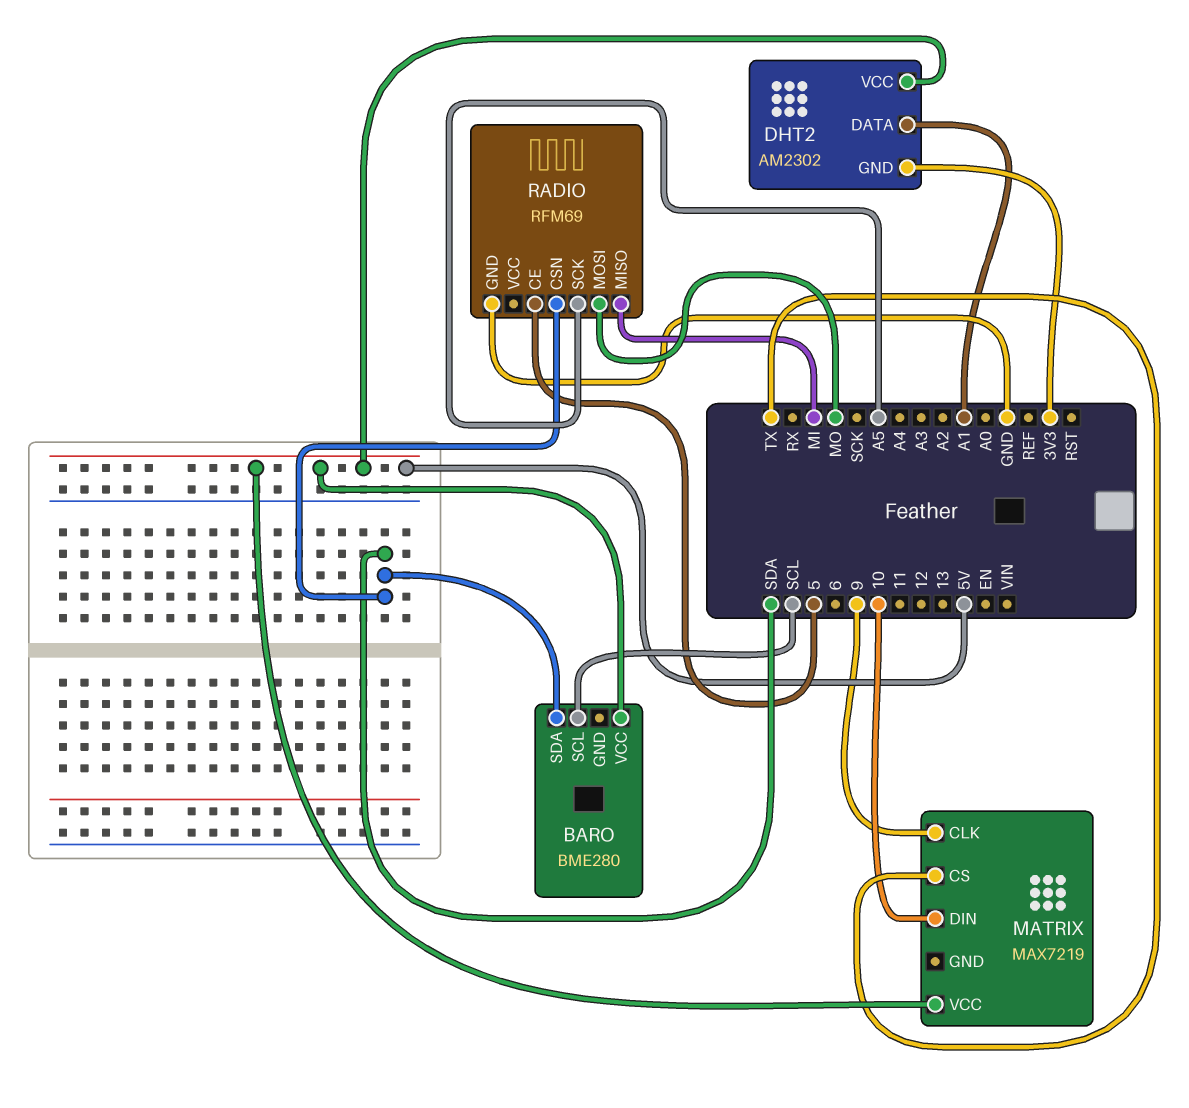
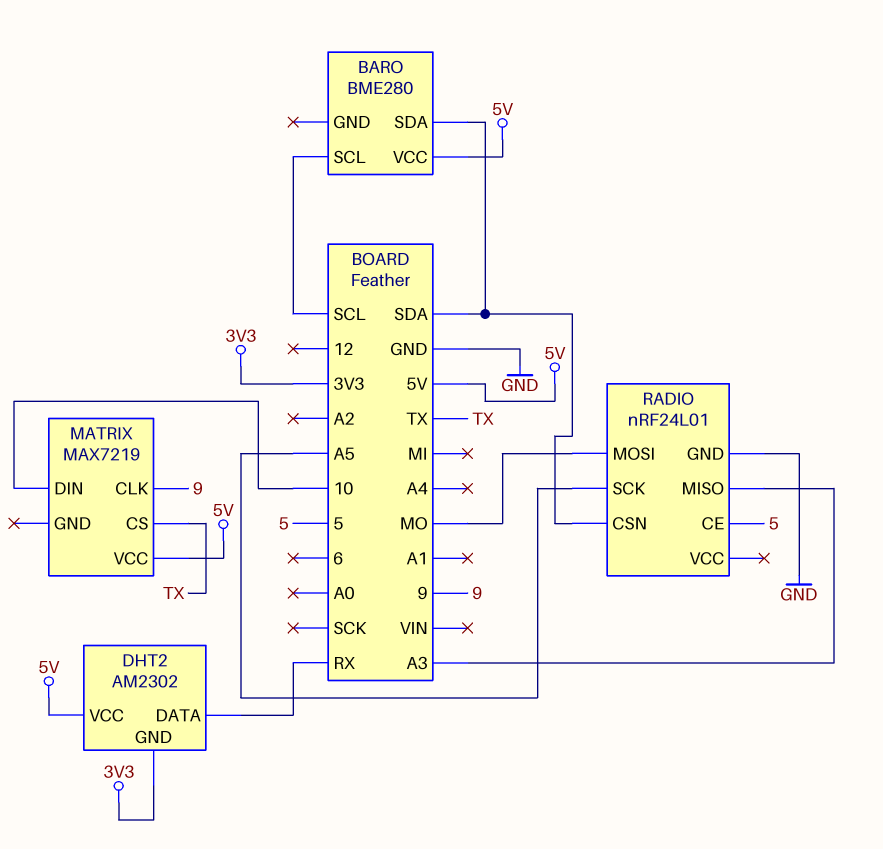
DHT2 pin DATA: A1 -> RX
RADIO: RFM69 -> nRF24L01
RADIO pin MISO: MI -> A3

